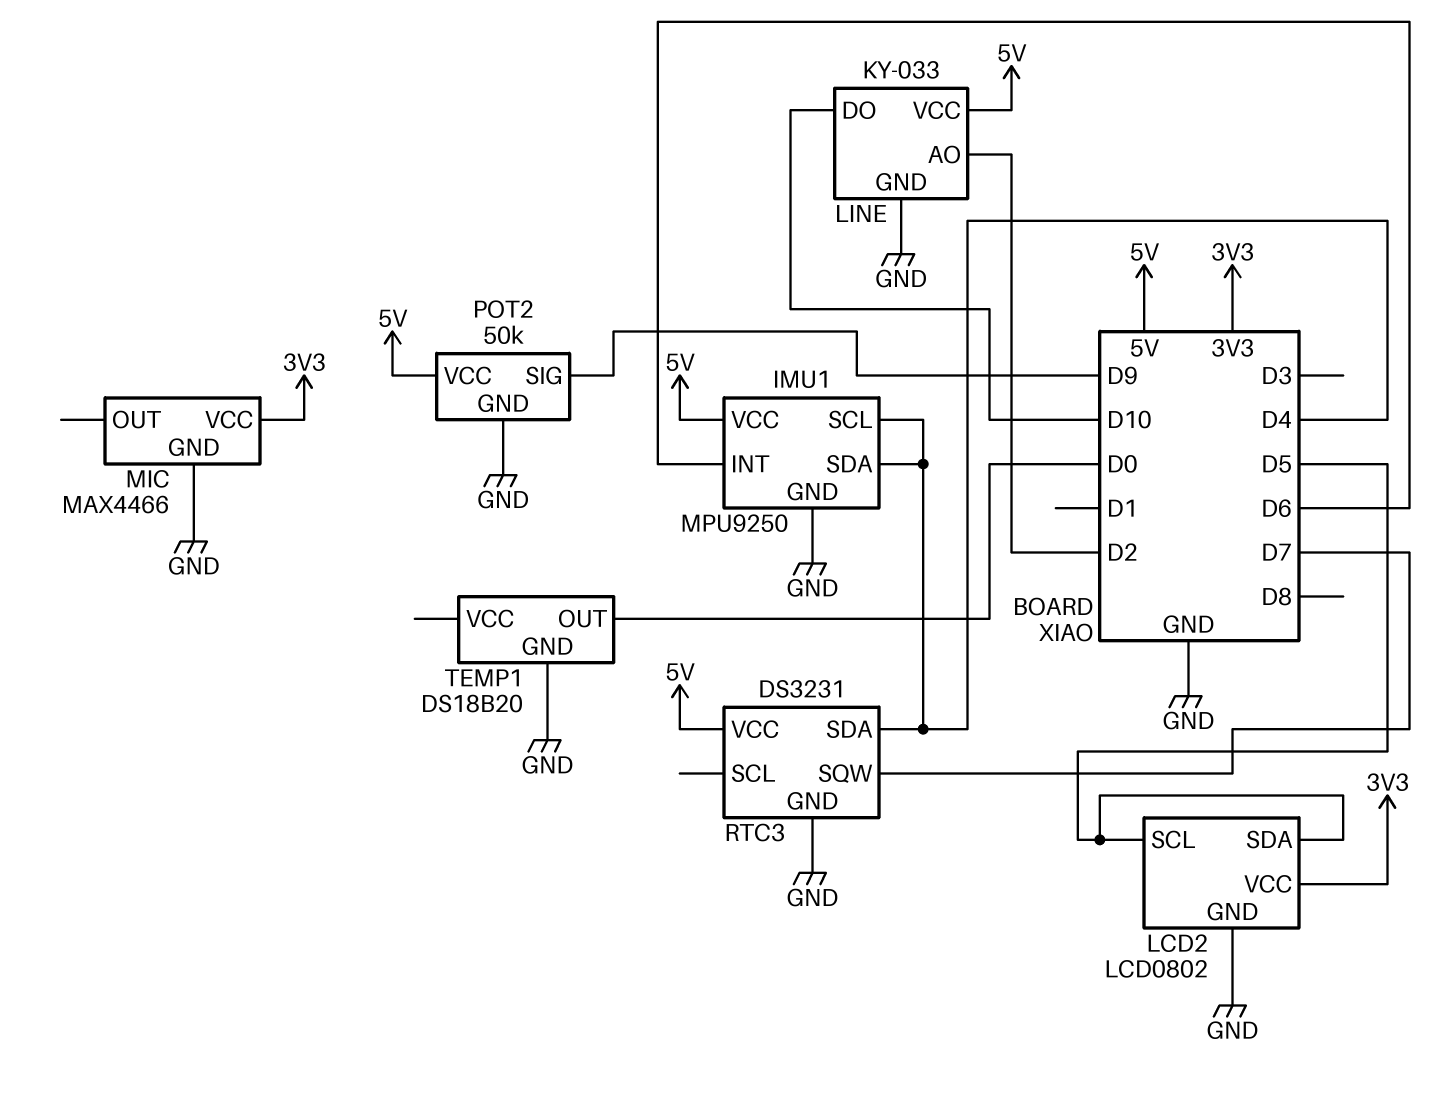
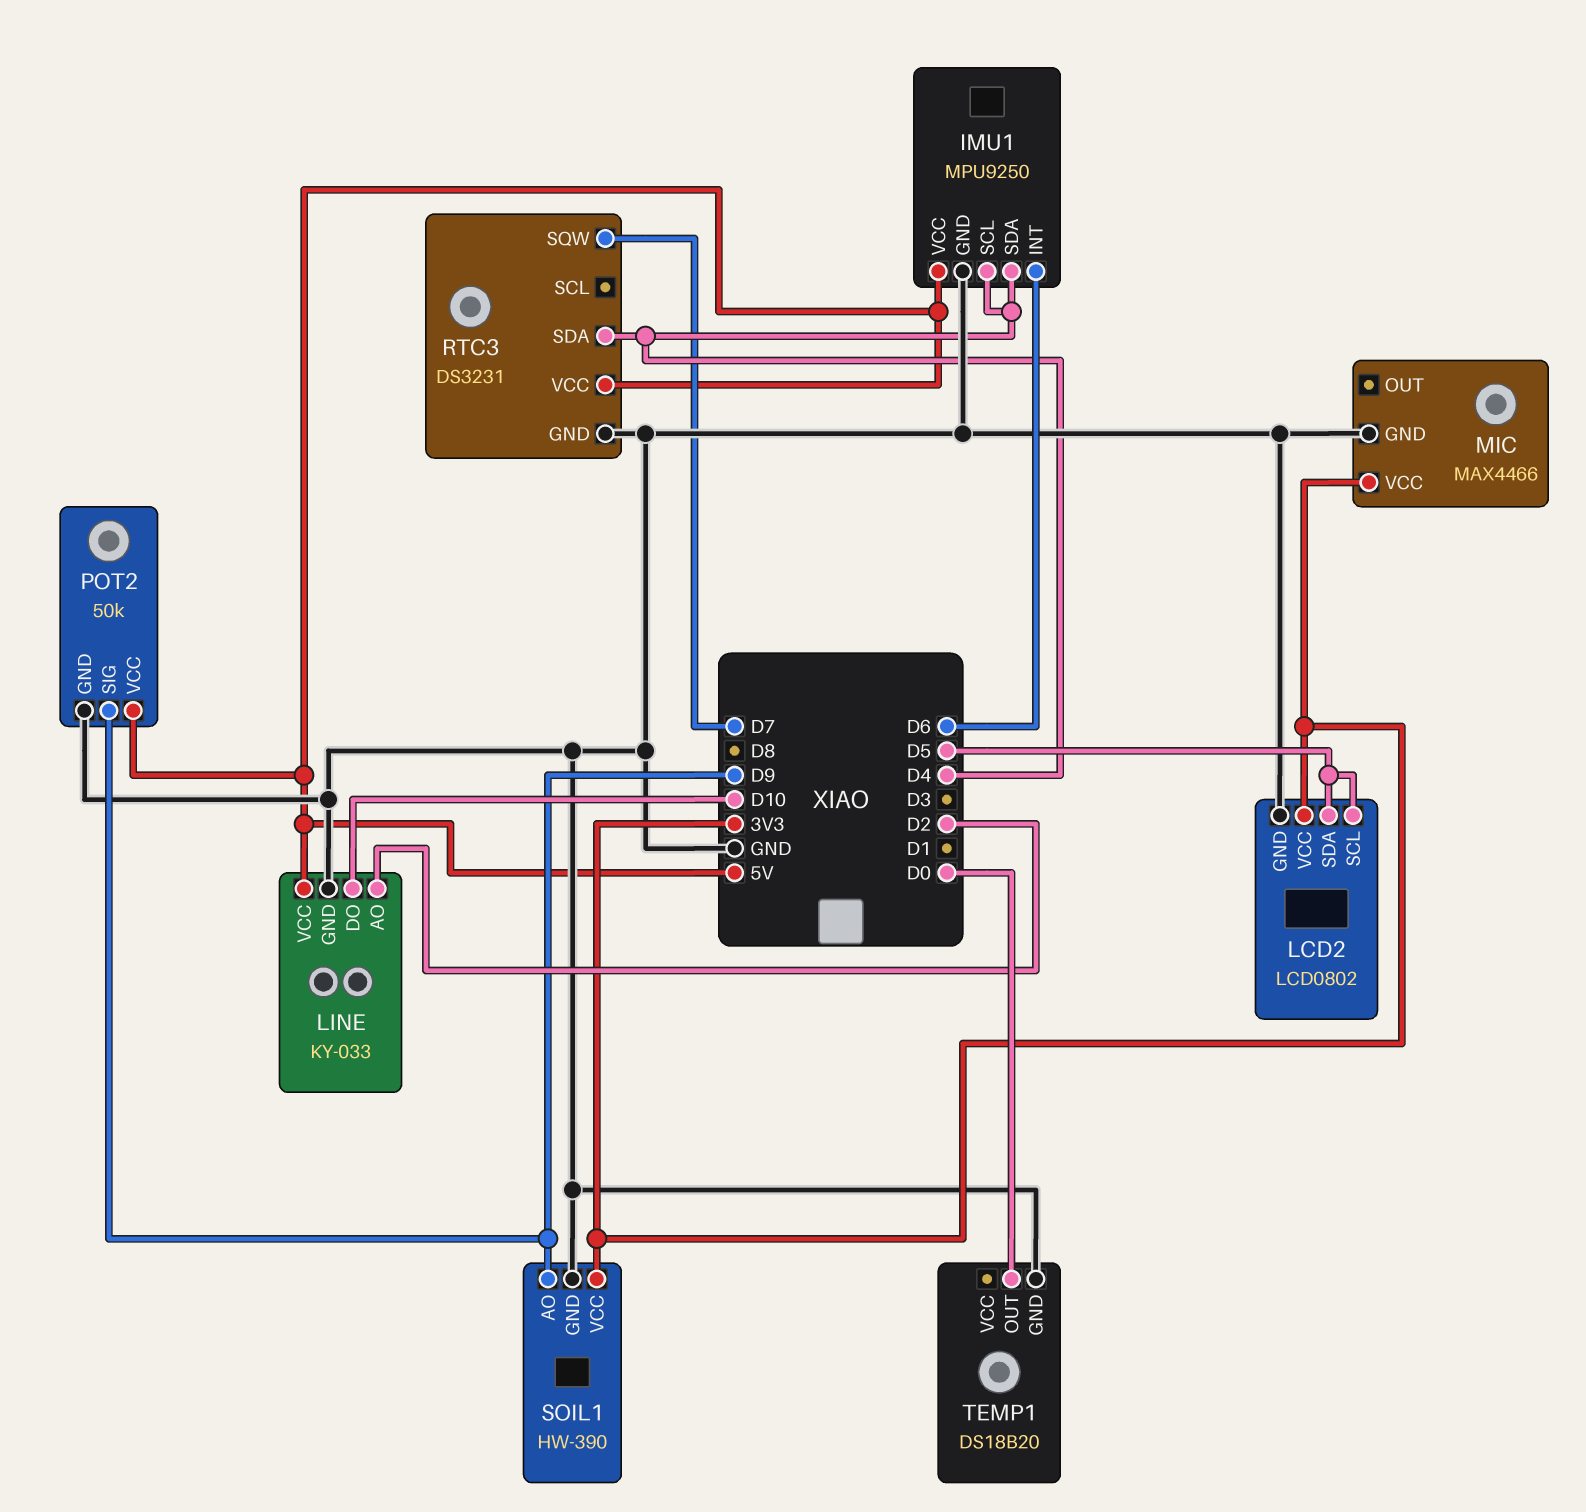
SOIL1: none -> HW-390
SOIL1 pin AO: none -> D9
SOIL1 pin GND: none -> GND
SOIL1 pin VCC: none -> 3V3

